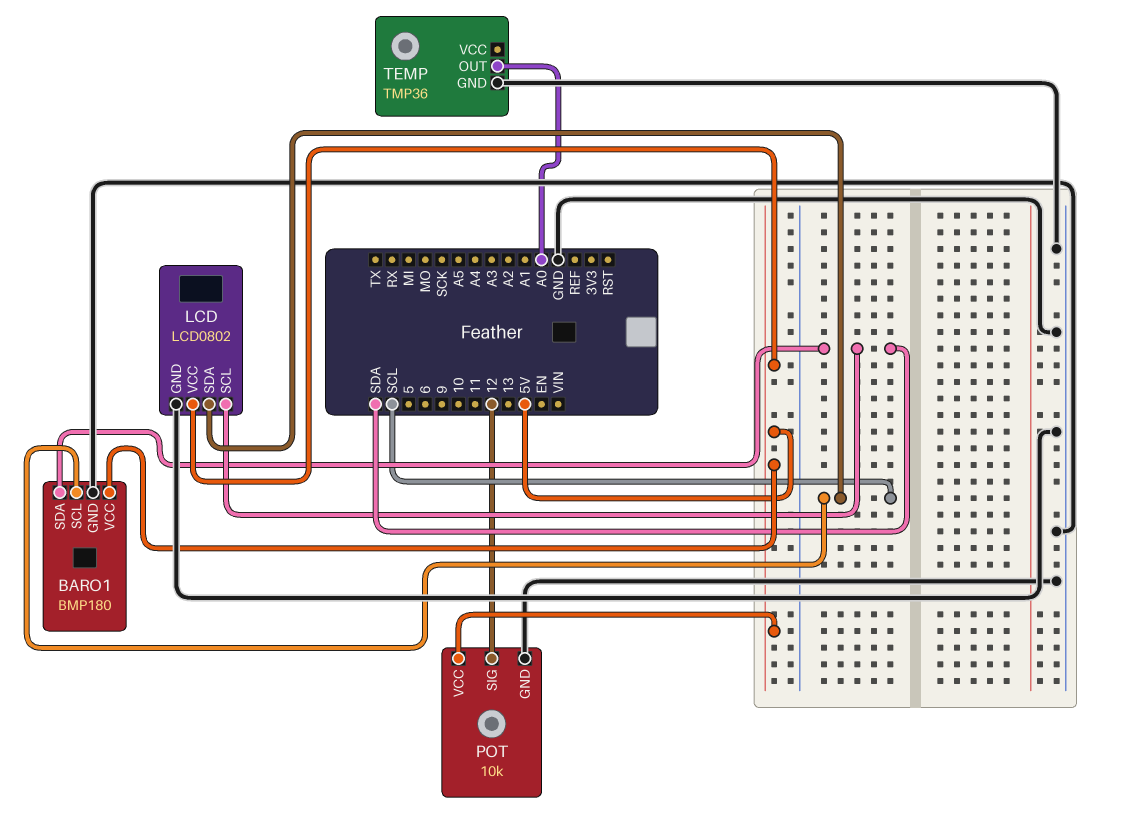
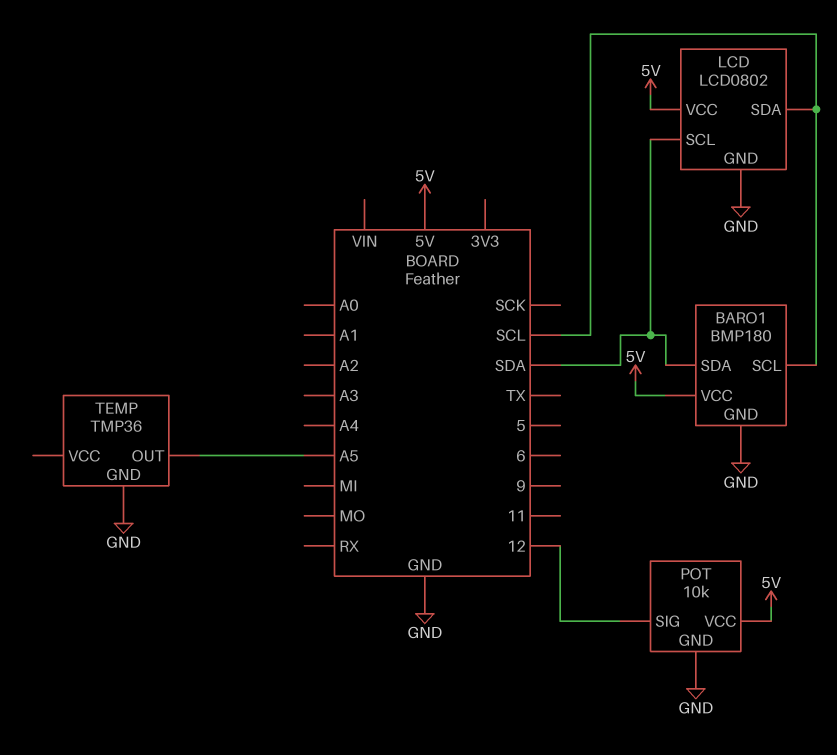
TEMP pin OUT: A0 -> A5

